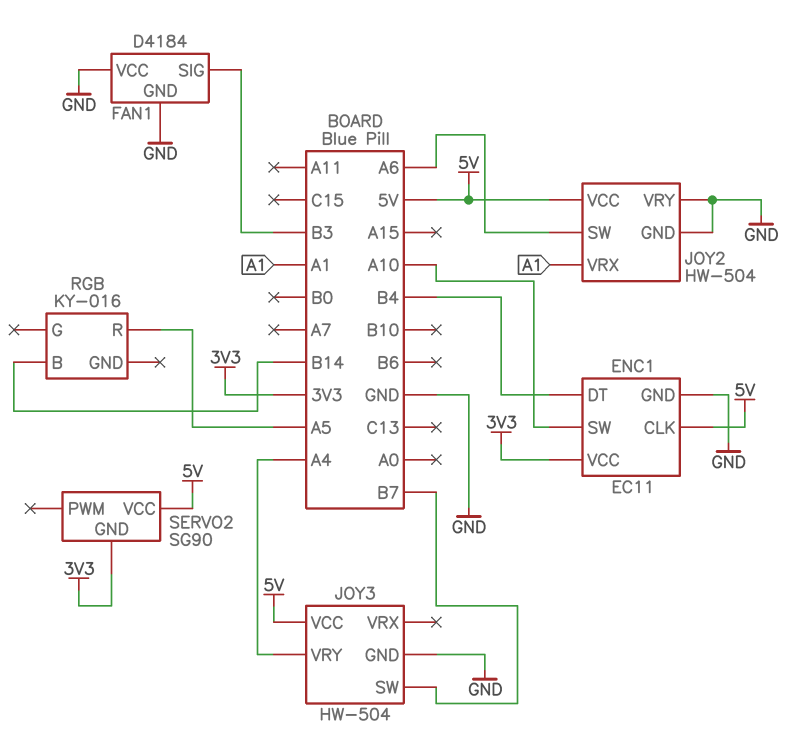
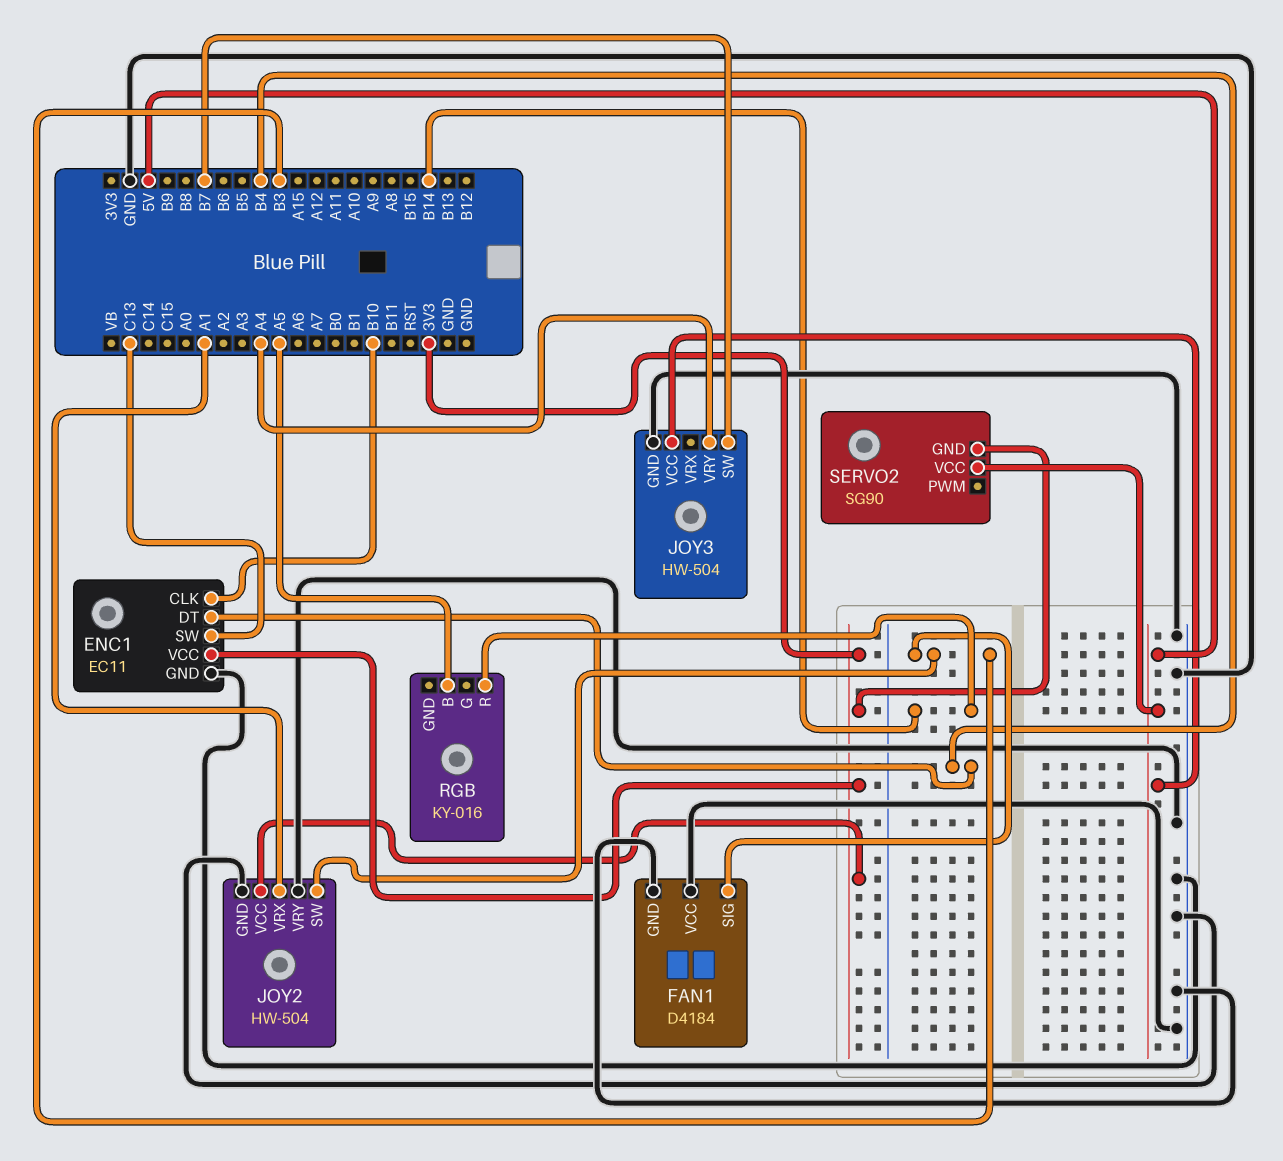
ENC1 pin CLK: 5V -> B10
ENC1 pin SW: A10 -> C13
JOY2 pin SW: A6 -> B3
JOY2 pin VCC: 5V -> 3V3
RGB pin B: B14 -> A5
RGB pin R: A5 -> B14

